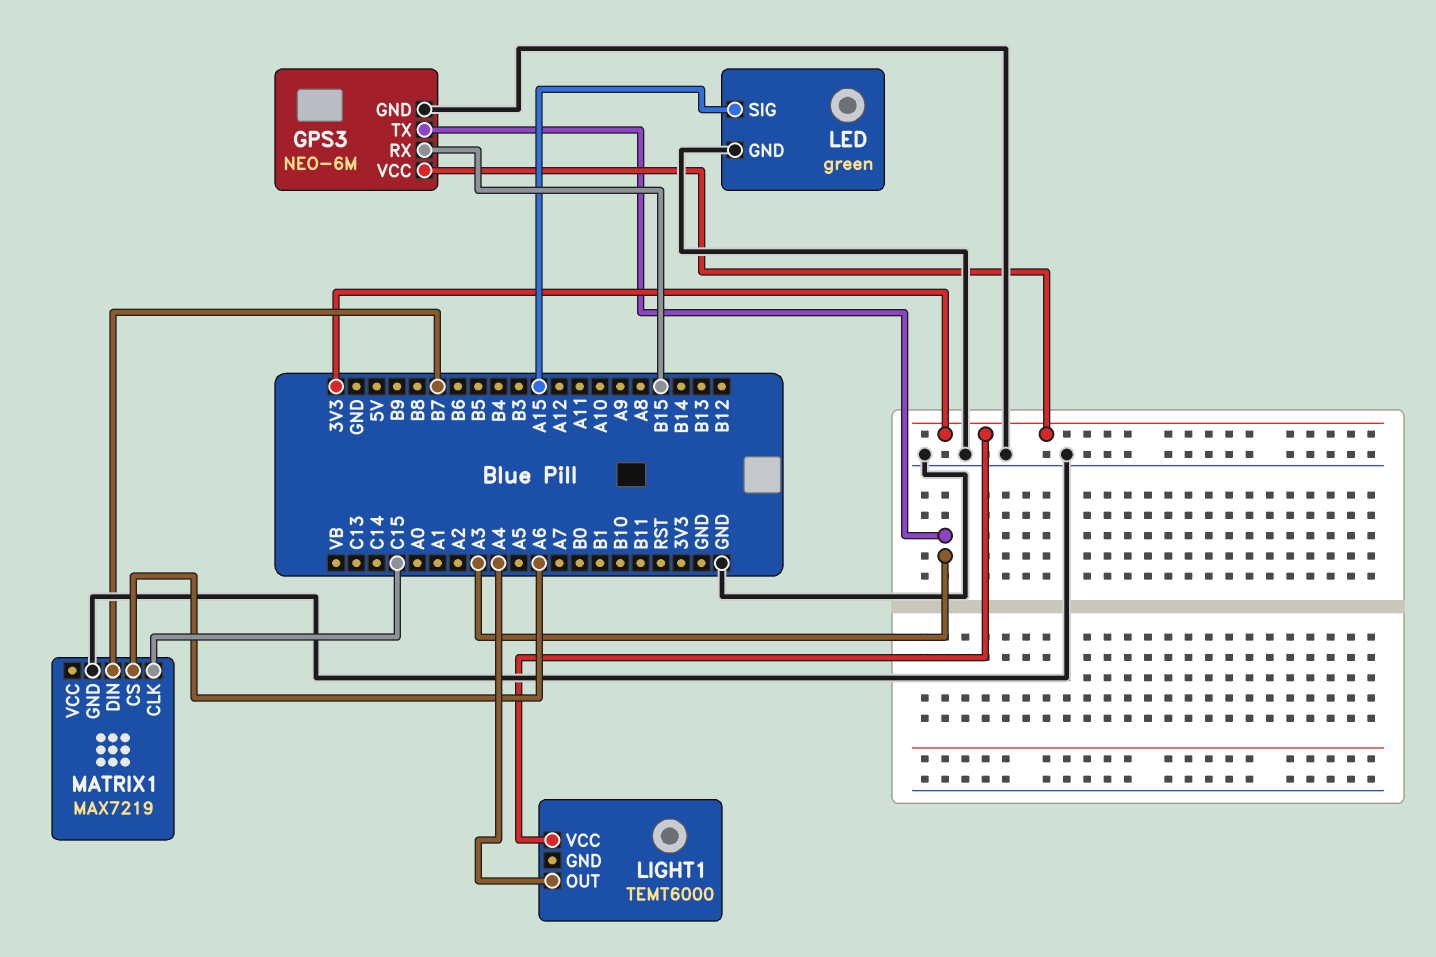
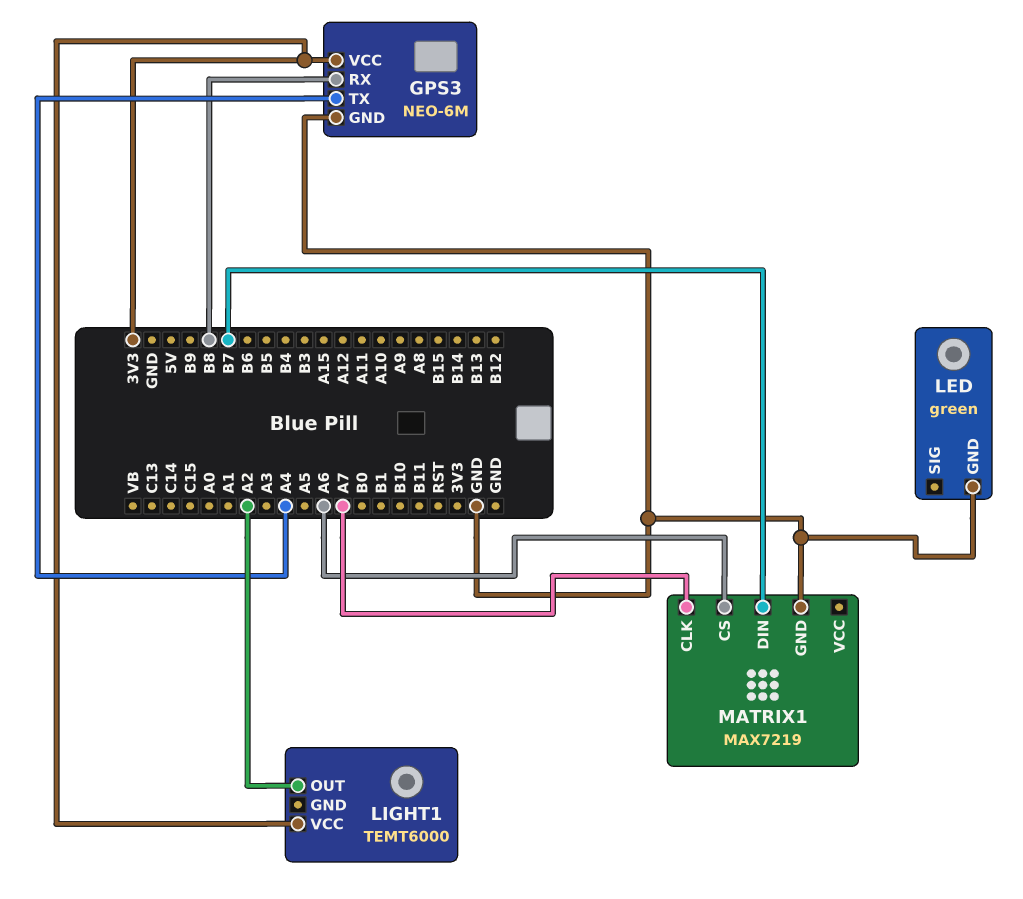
GPS3 pin RX: B15 -> B8
GPS3 pin TX: A3 -> A4
LED pin SIG: A15 -> none
LIGHT1 pin OUT: A4 -> A2
MATRIX1 pin CLK: C15 -> A7

